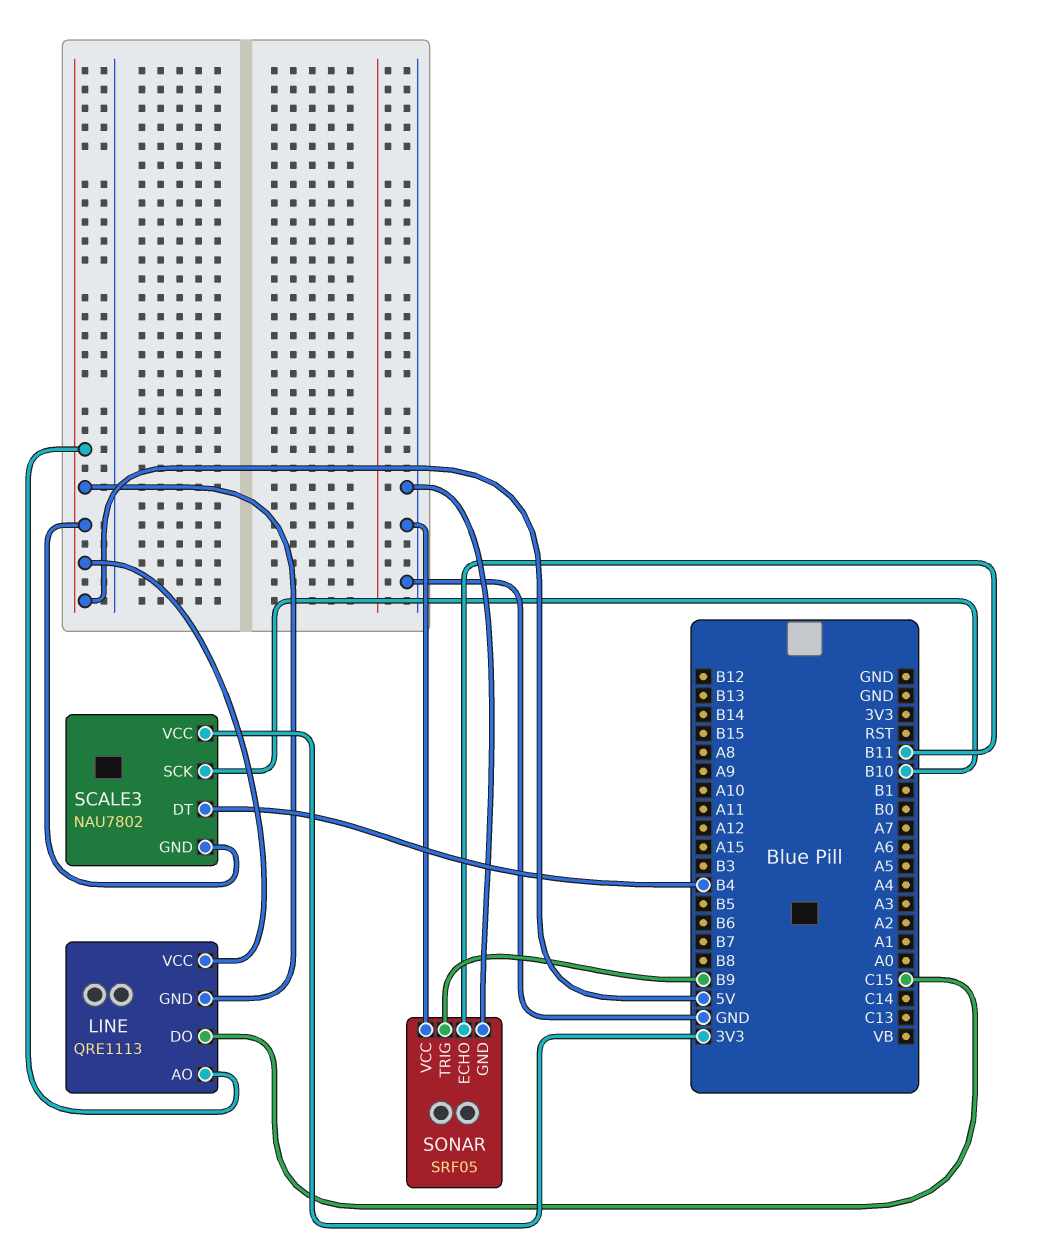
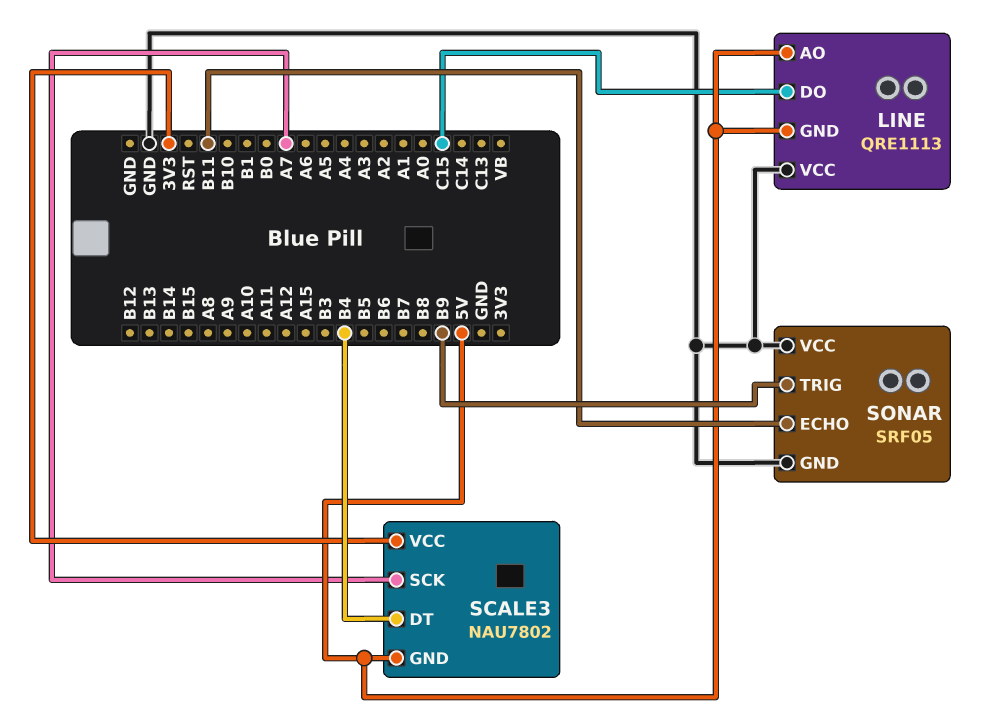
LINE pin VCC: 5V -> GND
SCALE3 pin SCK: B10 -> A7

